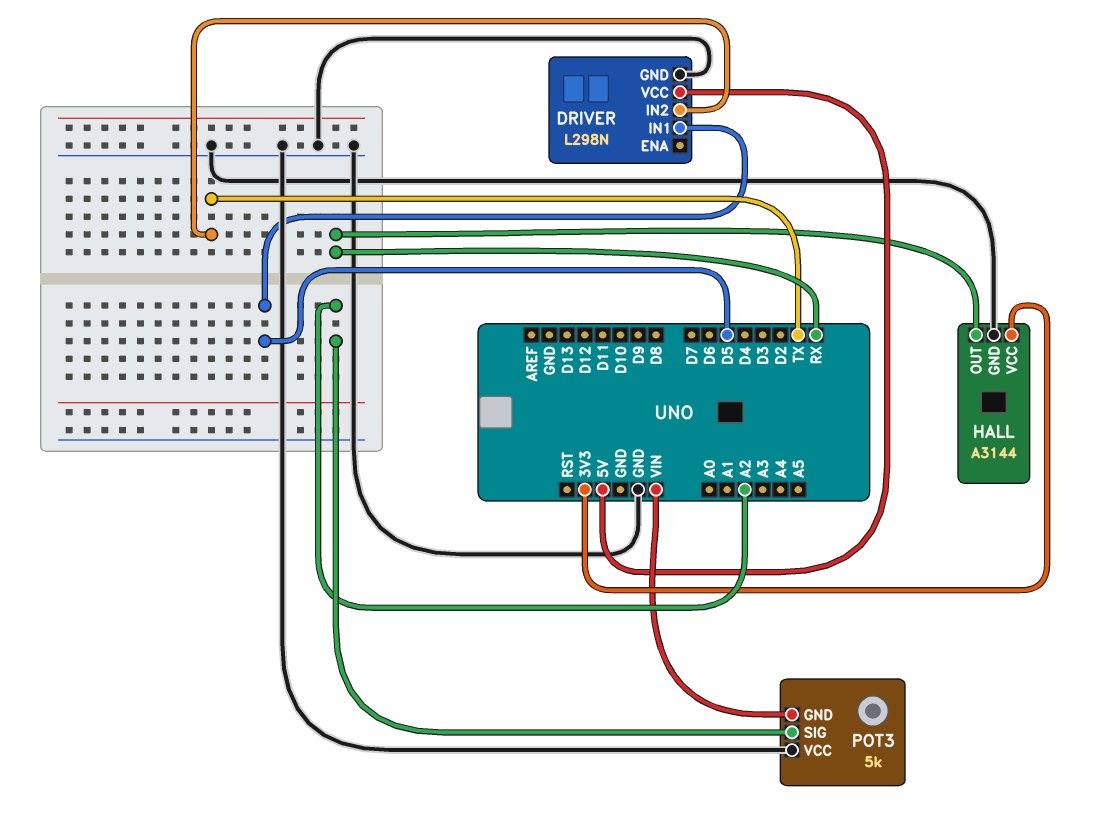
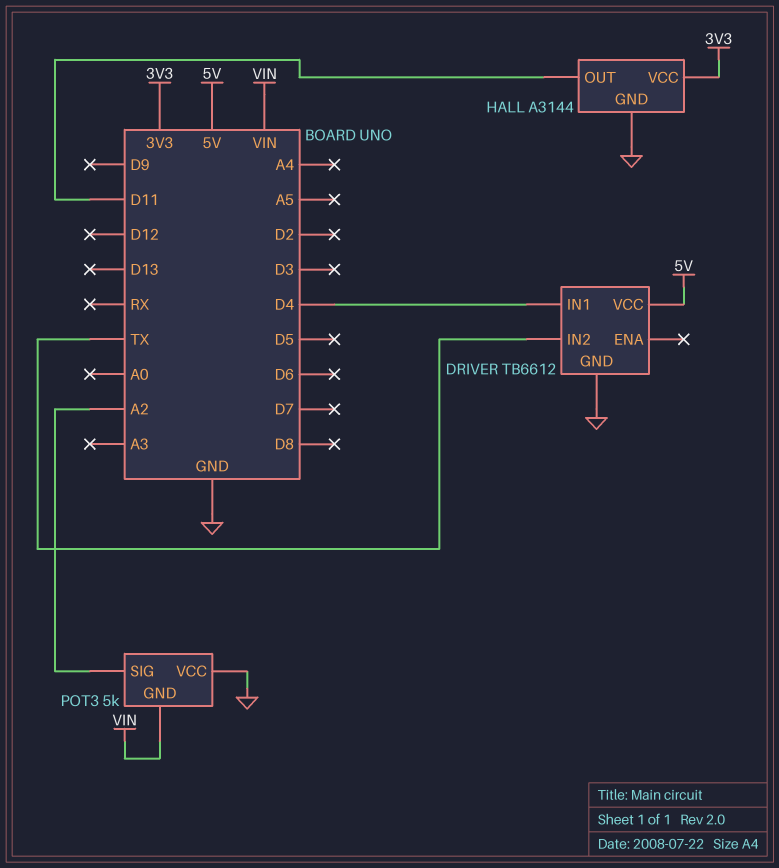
DRIVER: L298N -> TB6612
DRIVER pin IN1: D5 -> D4
HALL pin OUT: RX -> D11

